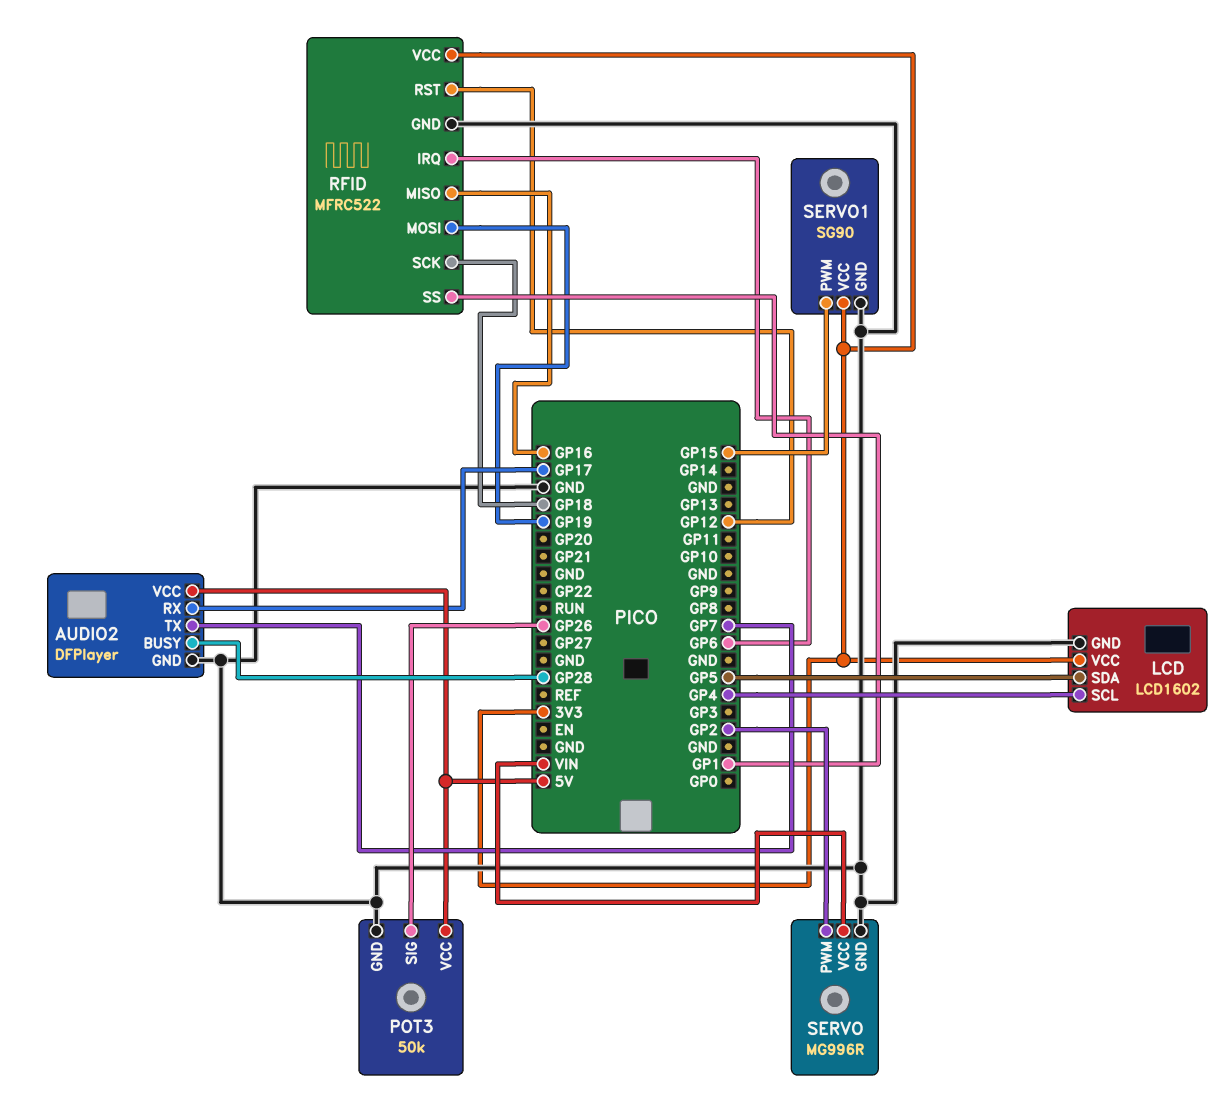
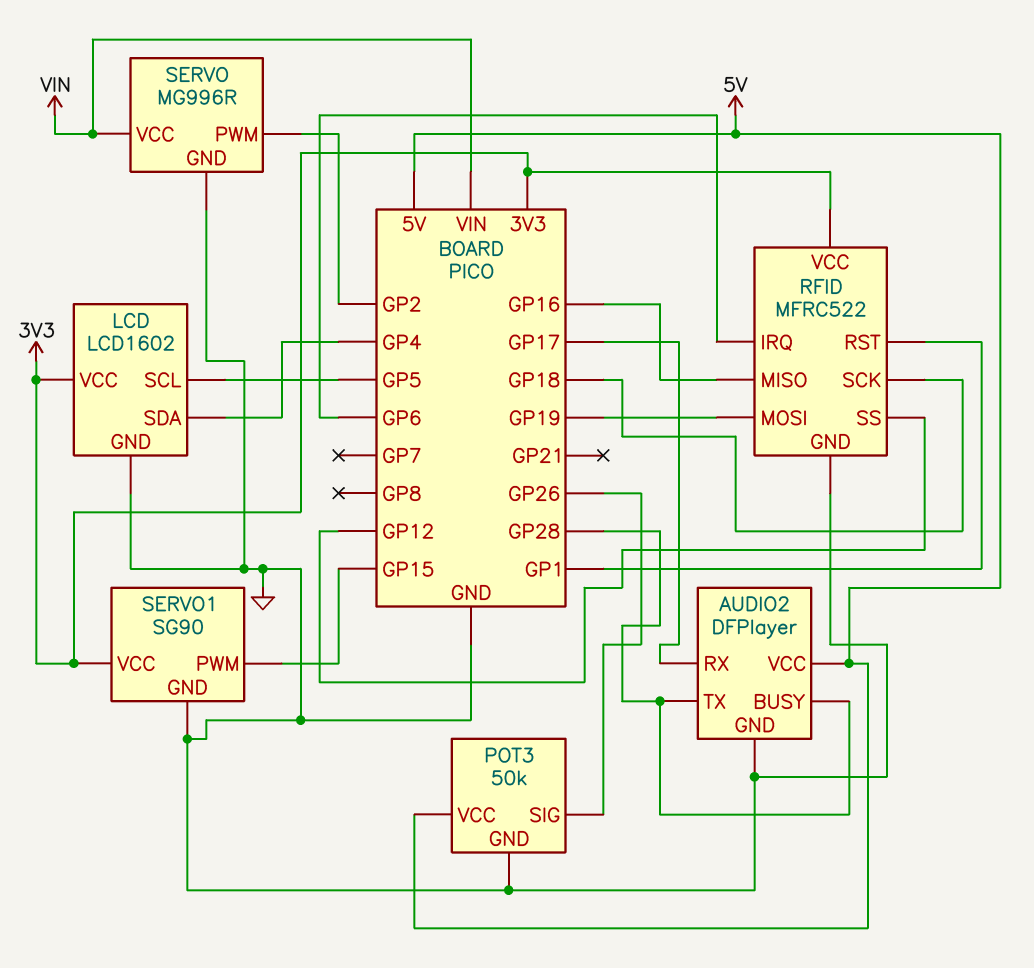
AUDIO2 pin TX: GP7 -> GP28
LCD pin SCL: GP4 -> GP5
LCD pin SDA: GP5 -> GP4
RFID pin RST: GP12 -> GP1
RFID pin SS: GP1 -> GP12

